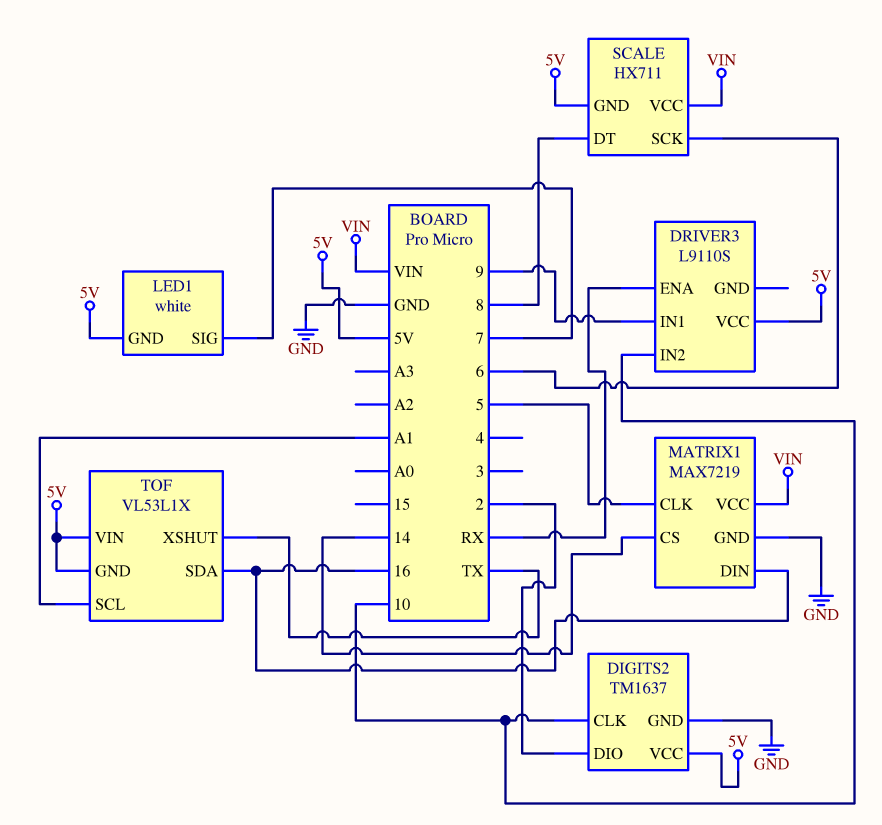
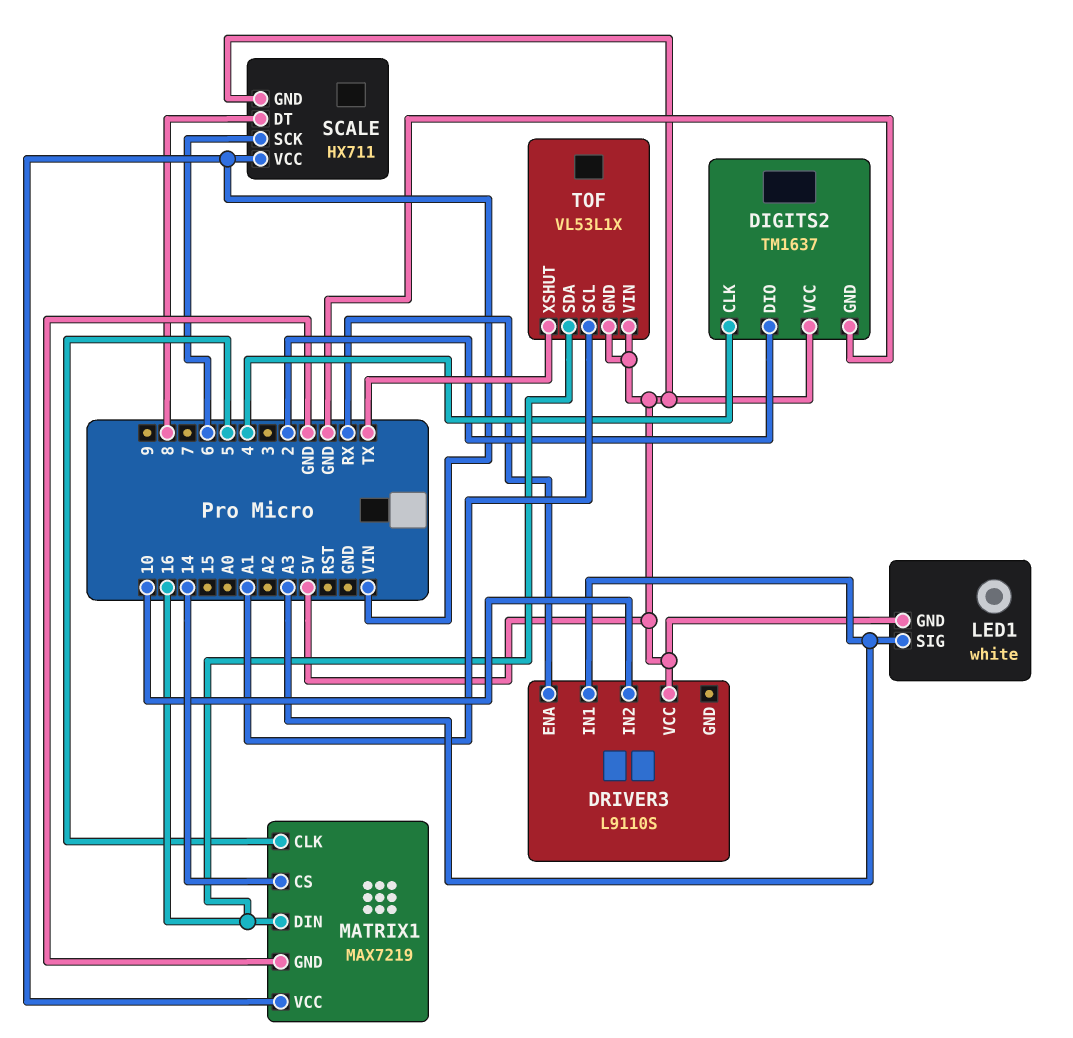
DIGITS2 pin CLK: 10 -> 4
DRIVER3 pin IN1: 9 -> A3
LED1 pin SIG: 7 -> A3

